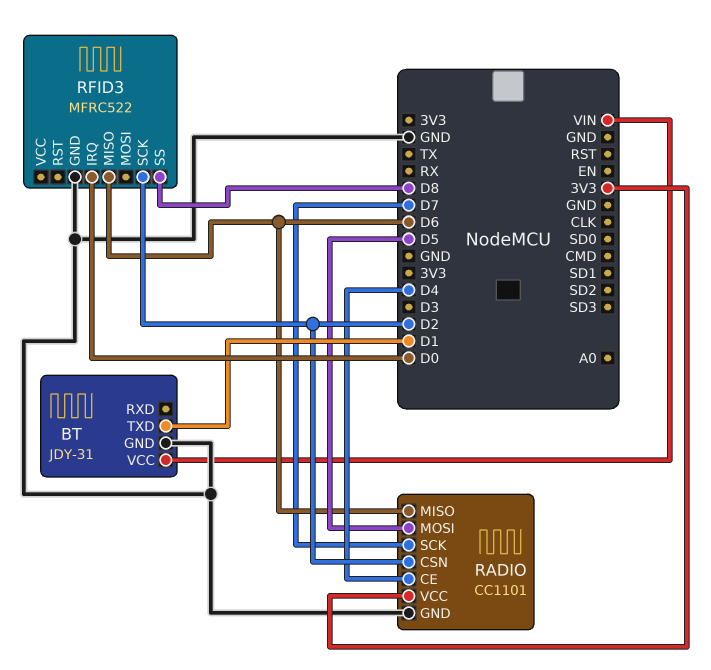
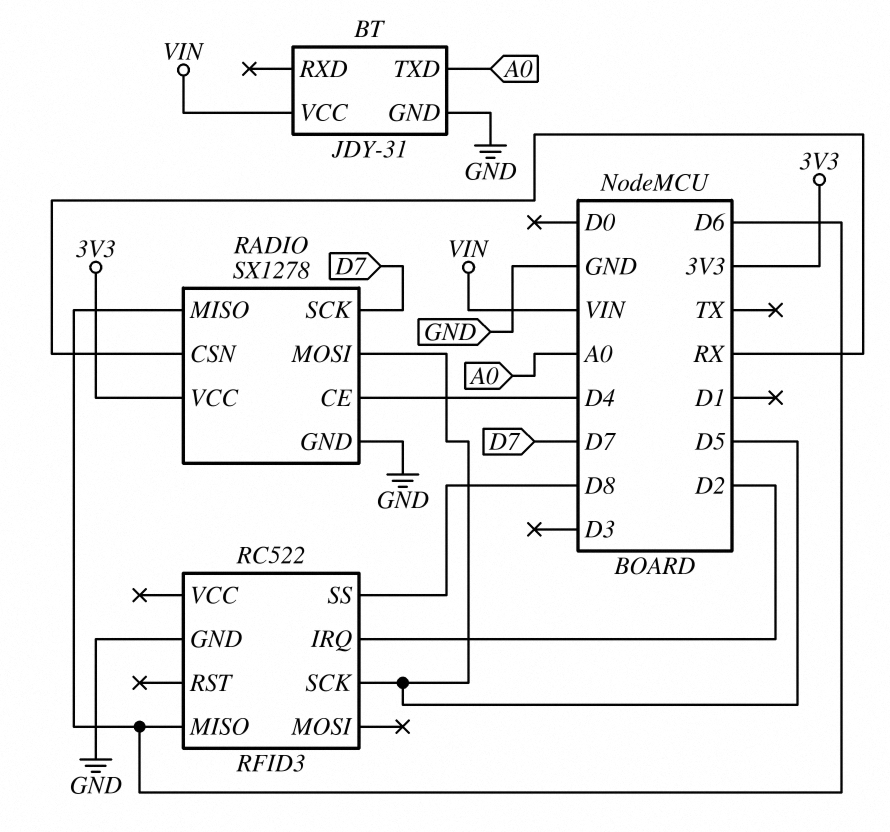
BT pin TXD: D1 -> A0
RADIO: CC1101 -> SX1278
RADIO pin CSN: D2 -> RX
RFID3: MFRC522 -> RC522
RFID3 pin IRQ: D0 -> D2
RFID3 pin SCK: D2 -> D5

